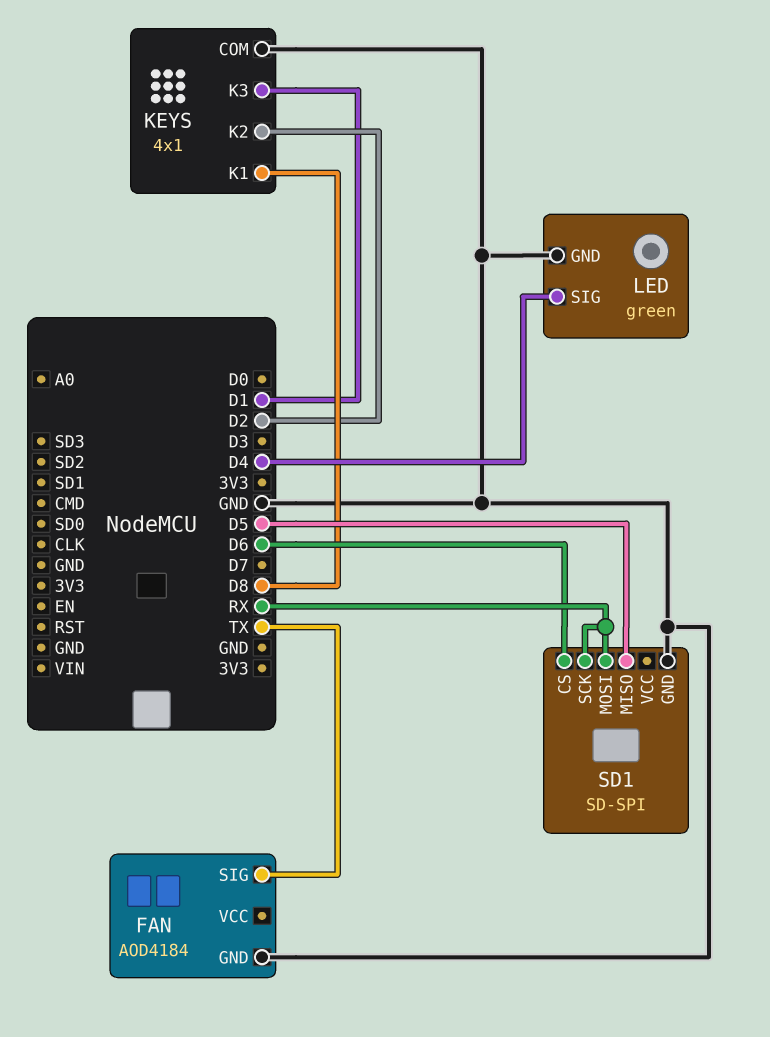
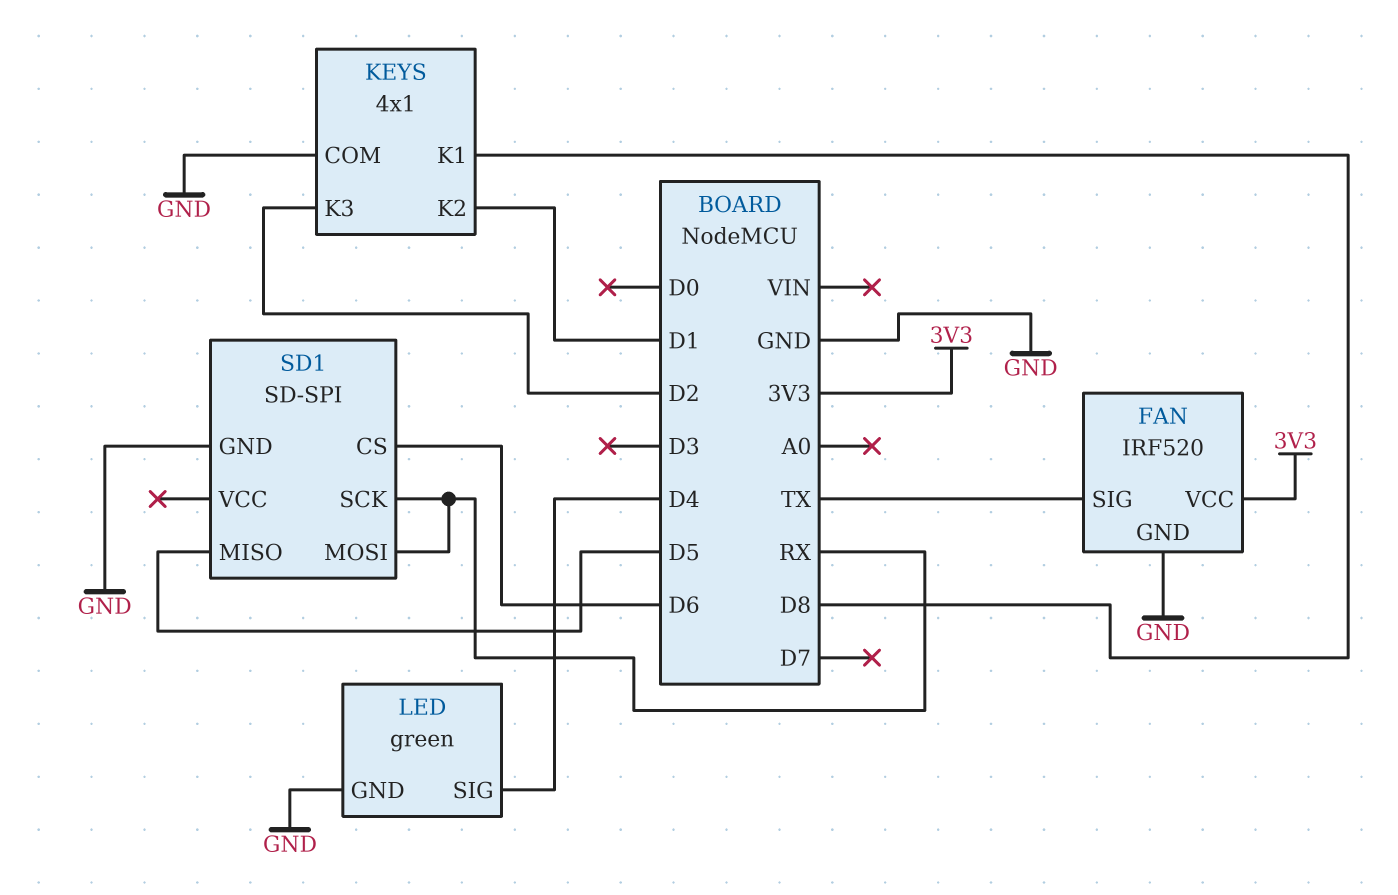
FAN: AOD4184 -> IRF520
FAN pin VCC: none -> 3V3
KEYS pin K2: D2 -> D1
KEYS pin K3: D1 -> D2

